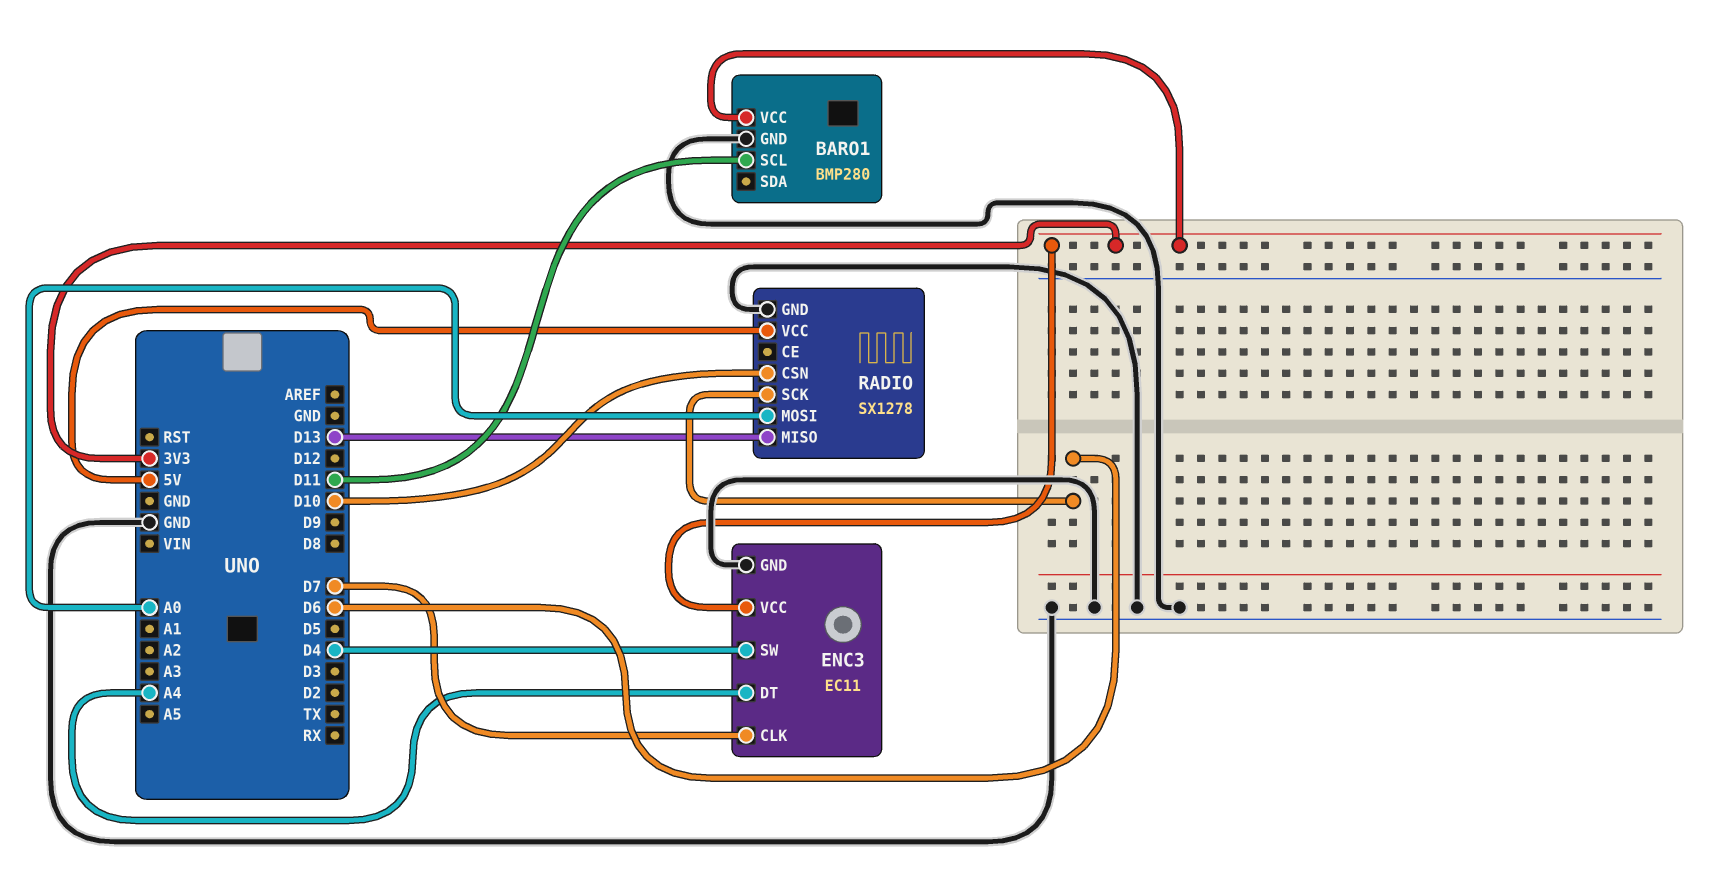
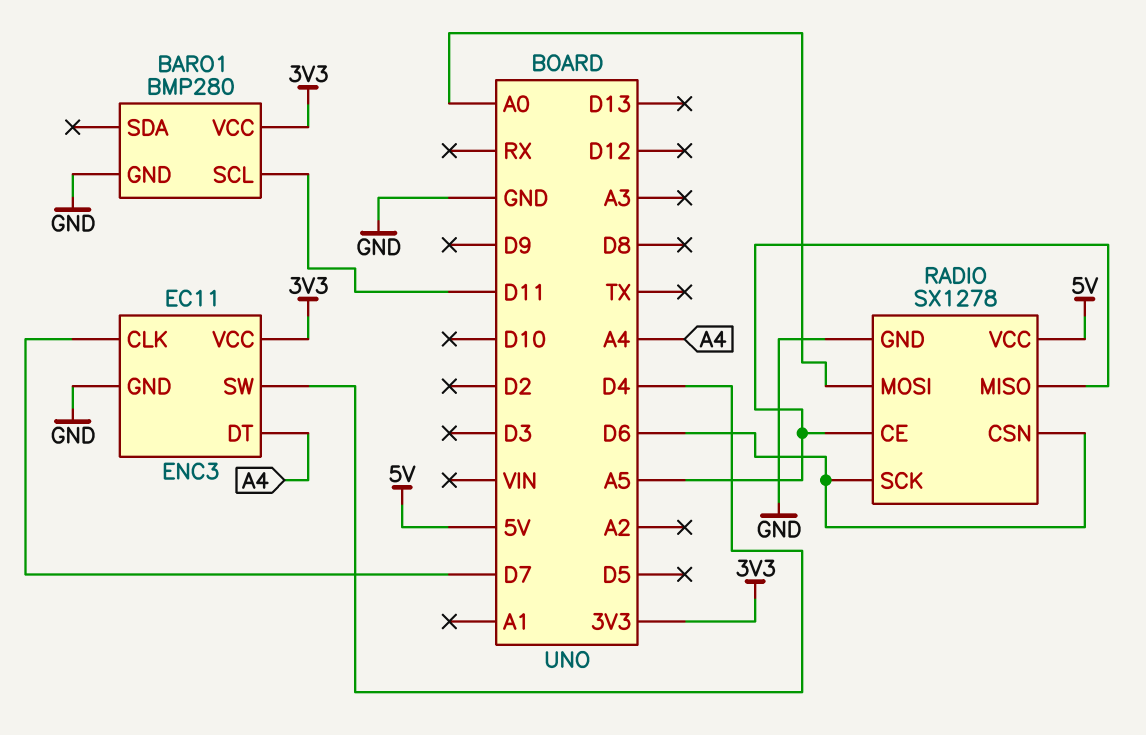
RADIO pin CE: none -> A5
RADIO pin CSN: D10 -> D6
RADIO pin MISO: D13 -> A5

